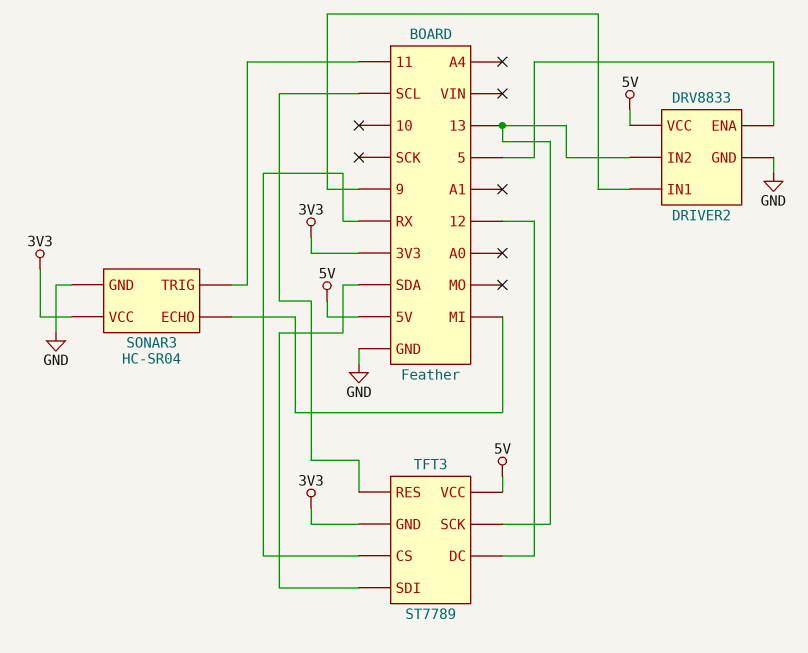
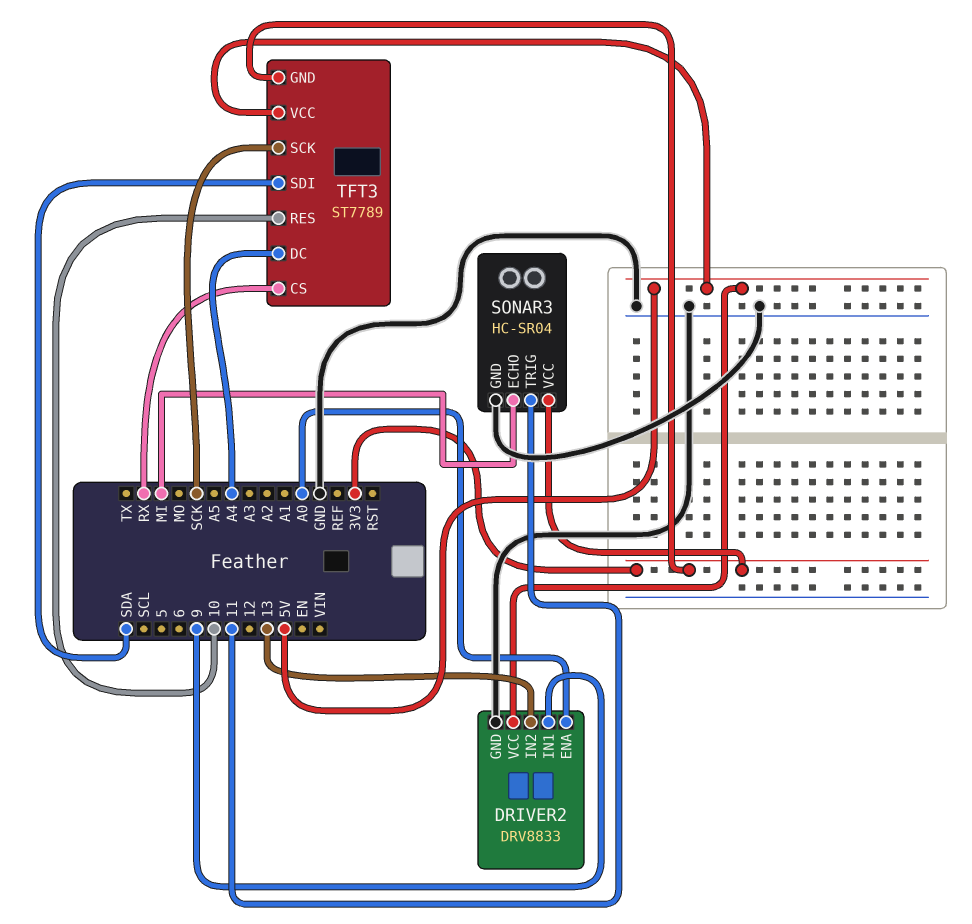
DRIVER2 pin ENA: 5 -> A0
TFT3 pin DC: 12 -> A4
TFT3 pin RES: SCL -> 10
TFT3 pin SCK: 13 -> SCK

